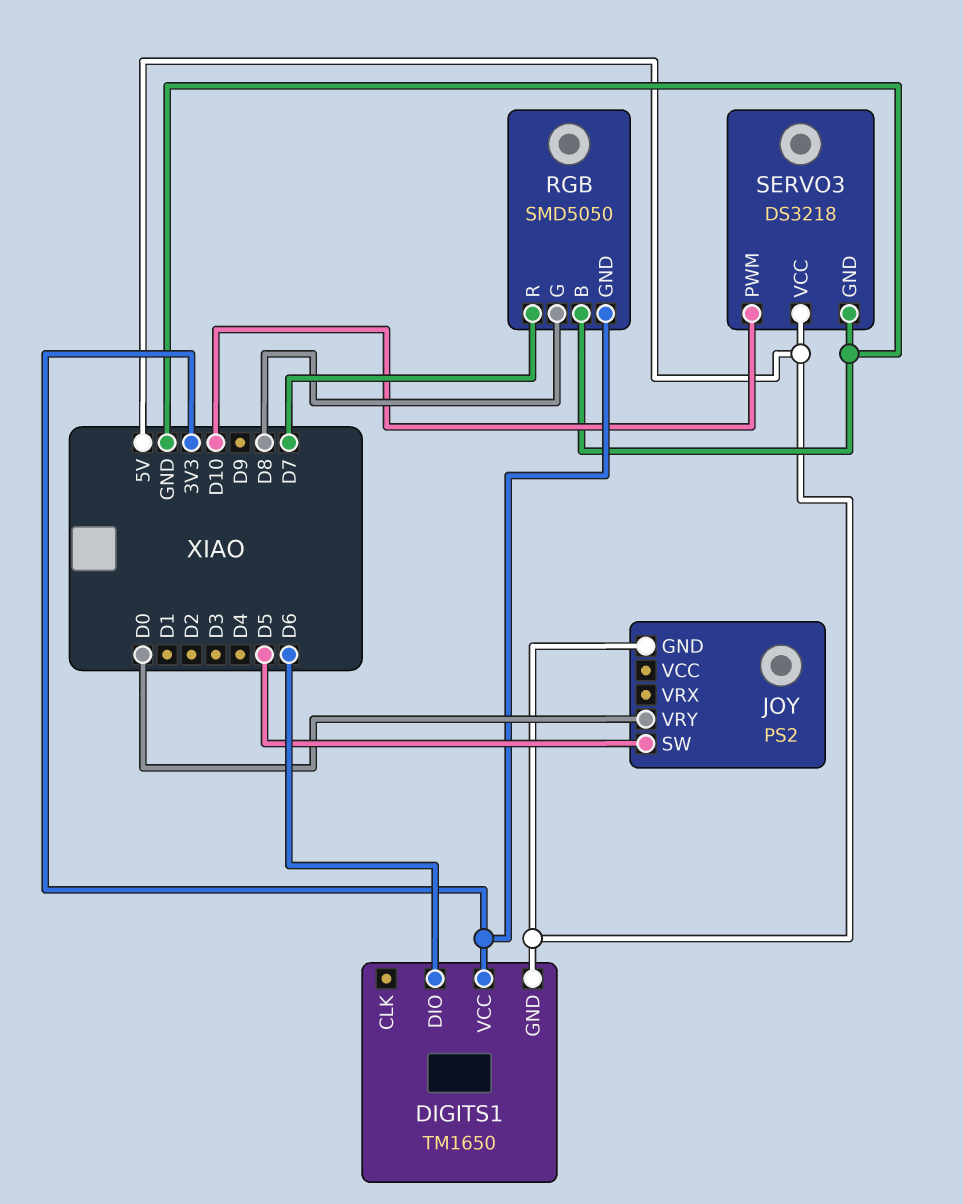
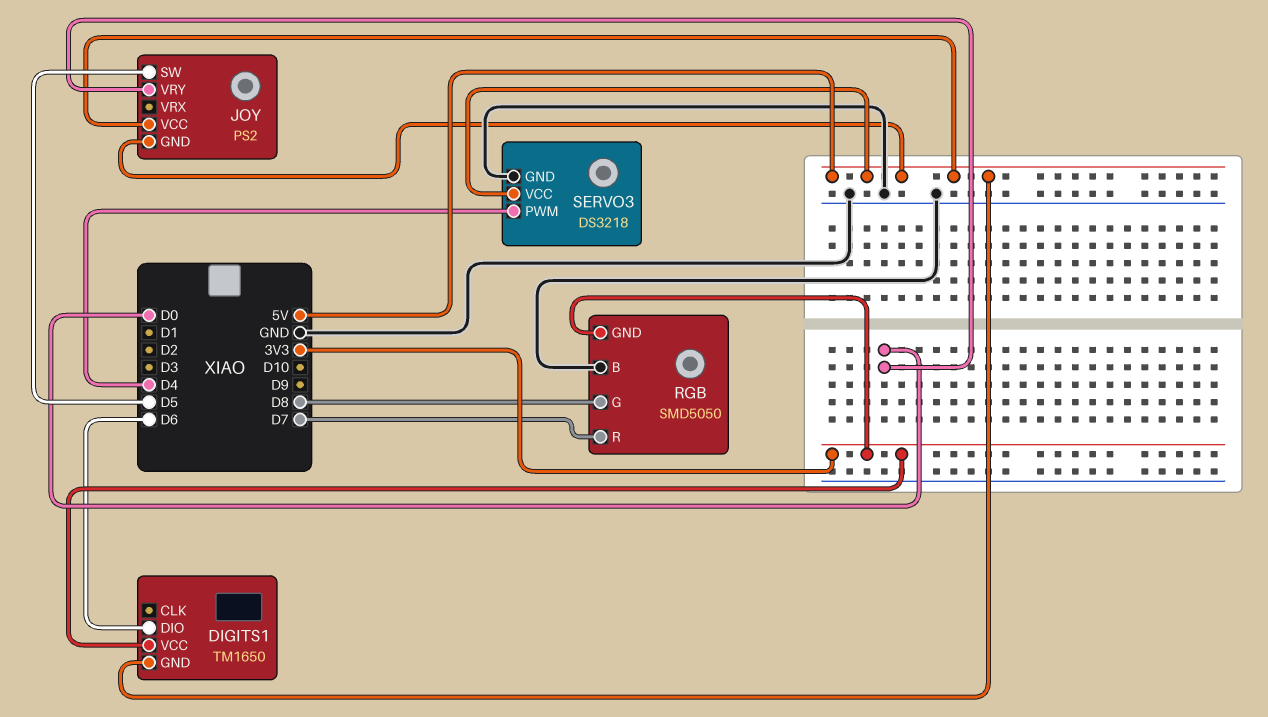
JOY pin VCC: none -> 5V
SERVO3 pin PWM: D10 -> D4

